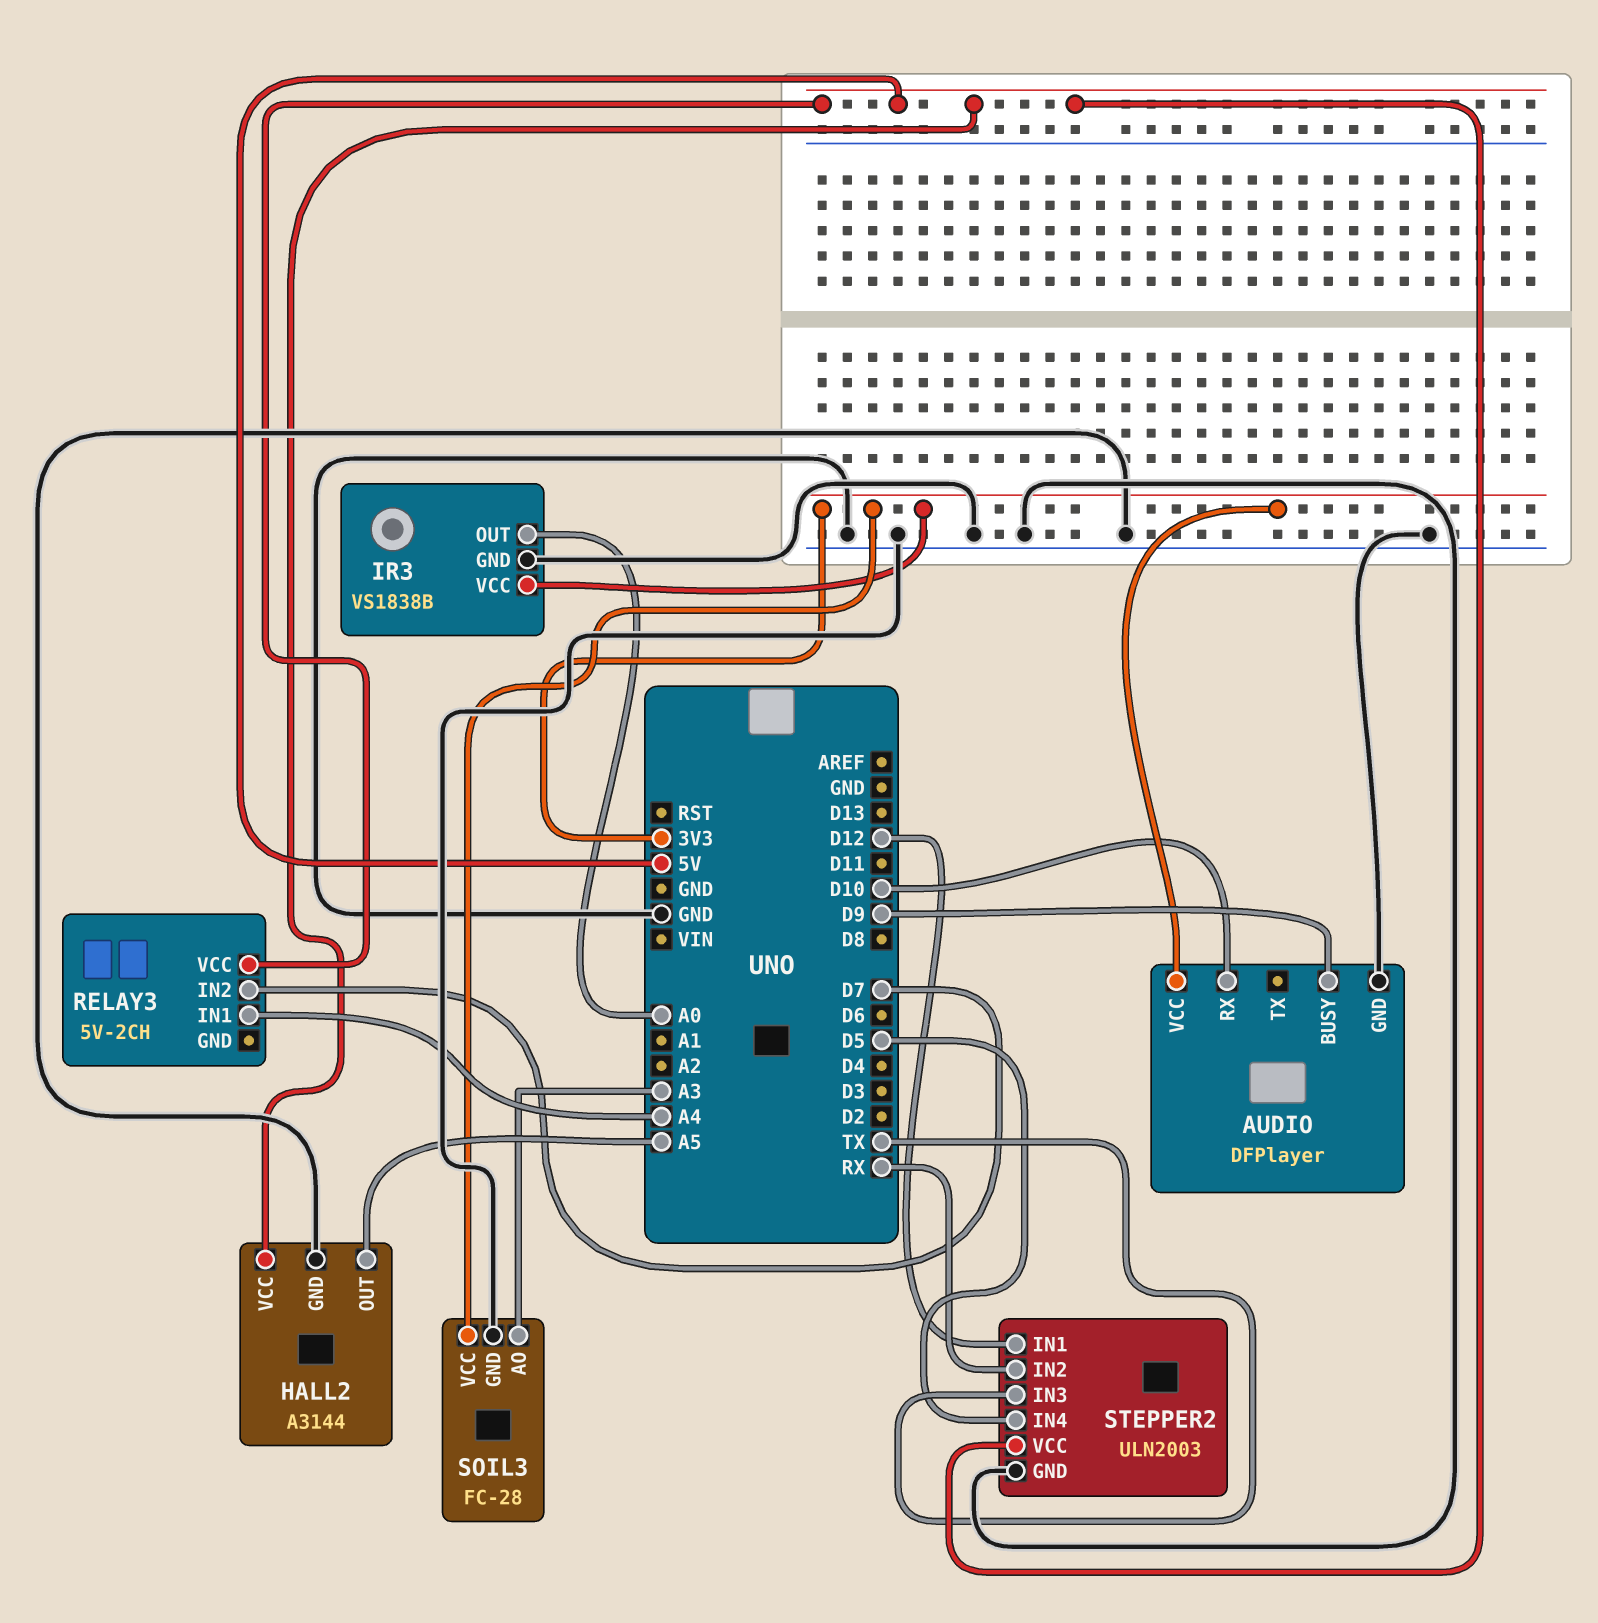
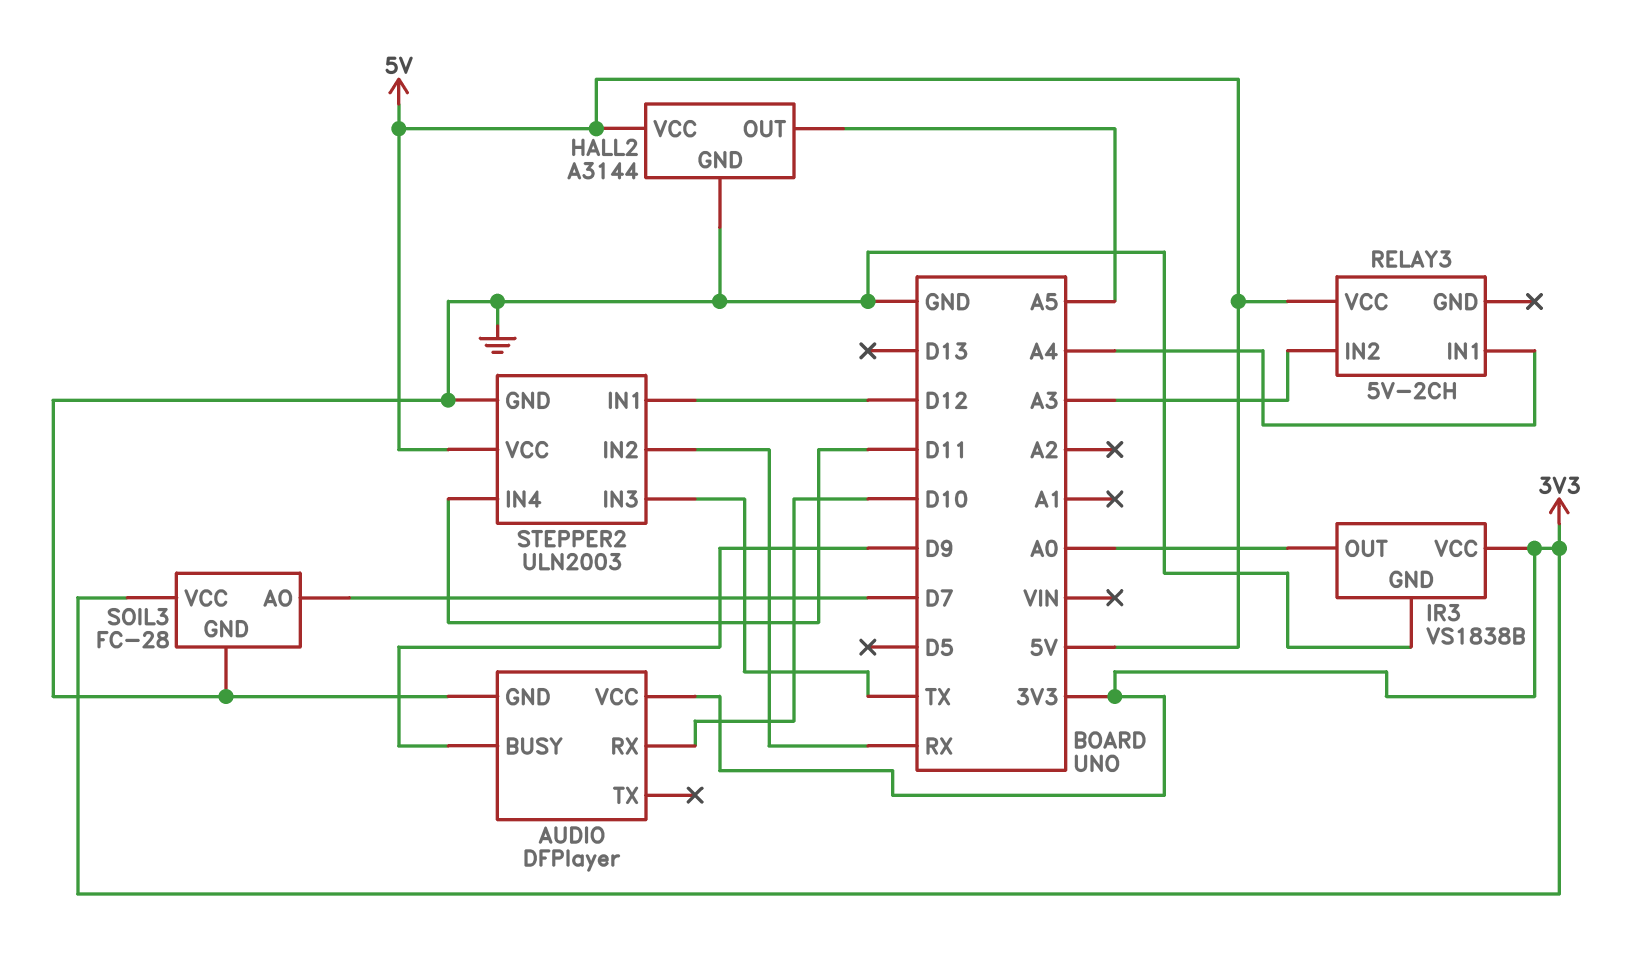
RELAY3 pin IN2: D7 -> A3
SOIL3 pin AO: A3 -> D7
STEPPER2 pin IN4: D5 -> D11

